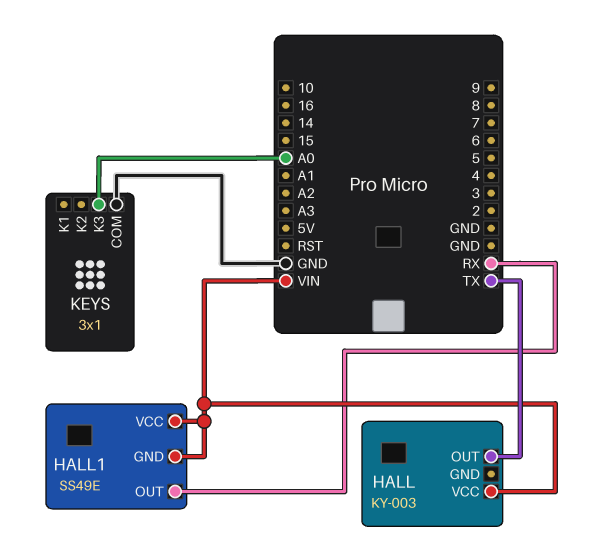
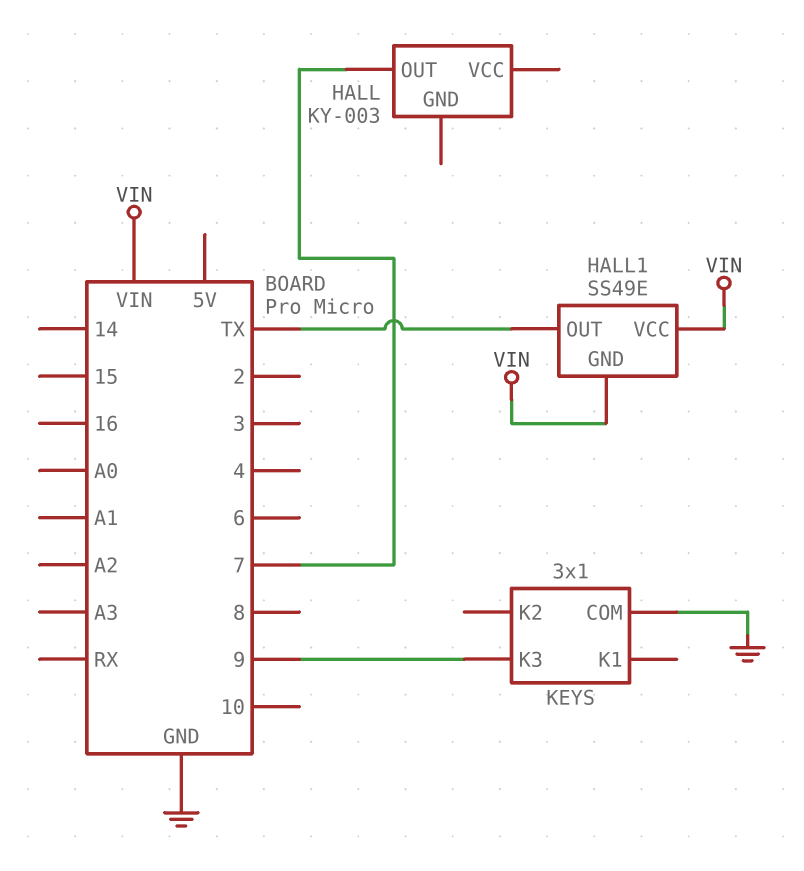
HALL pin OUT: TX -> 7
HALL pin VCC: VIN -> none
HALL1 pin OUT: RX -> TX
KEYS pin K3: A0 -> 9

